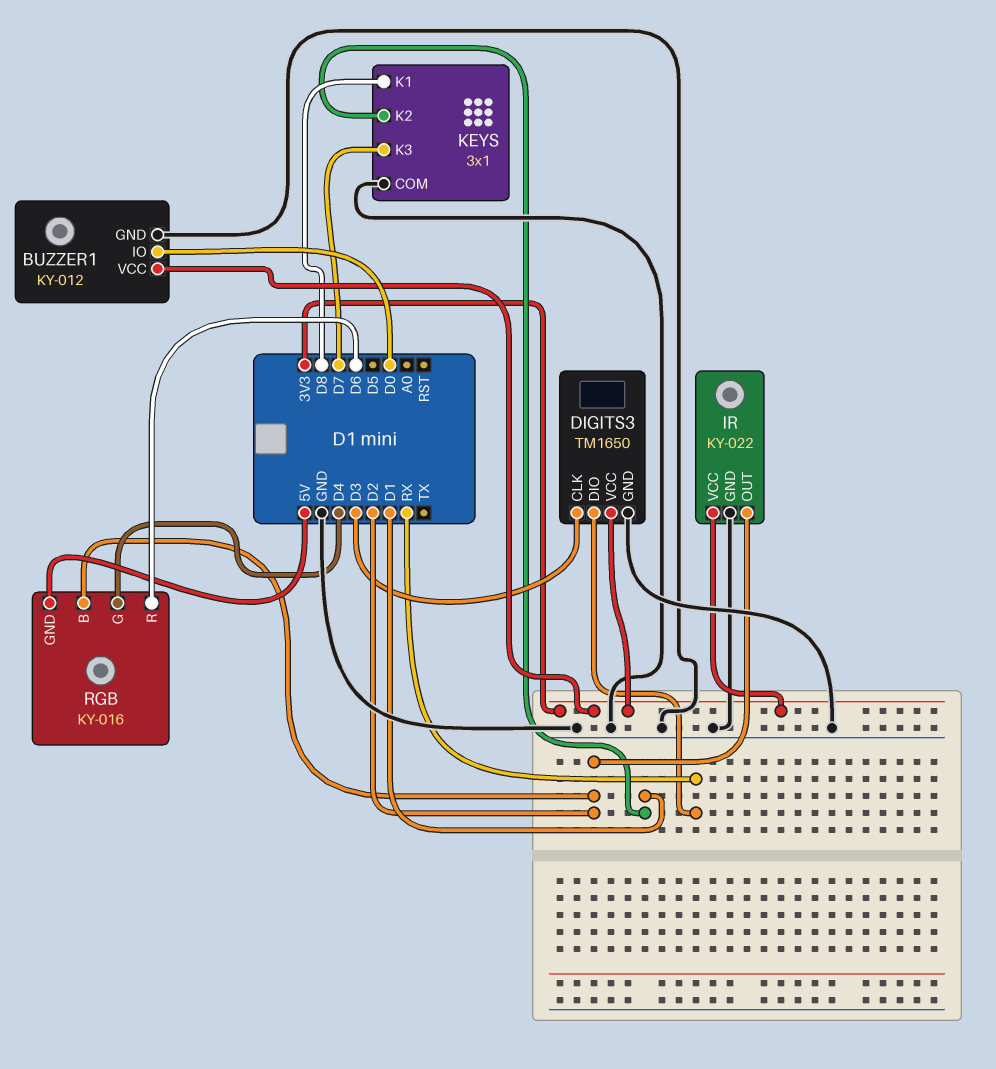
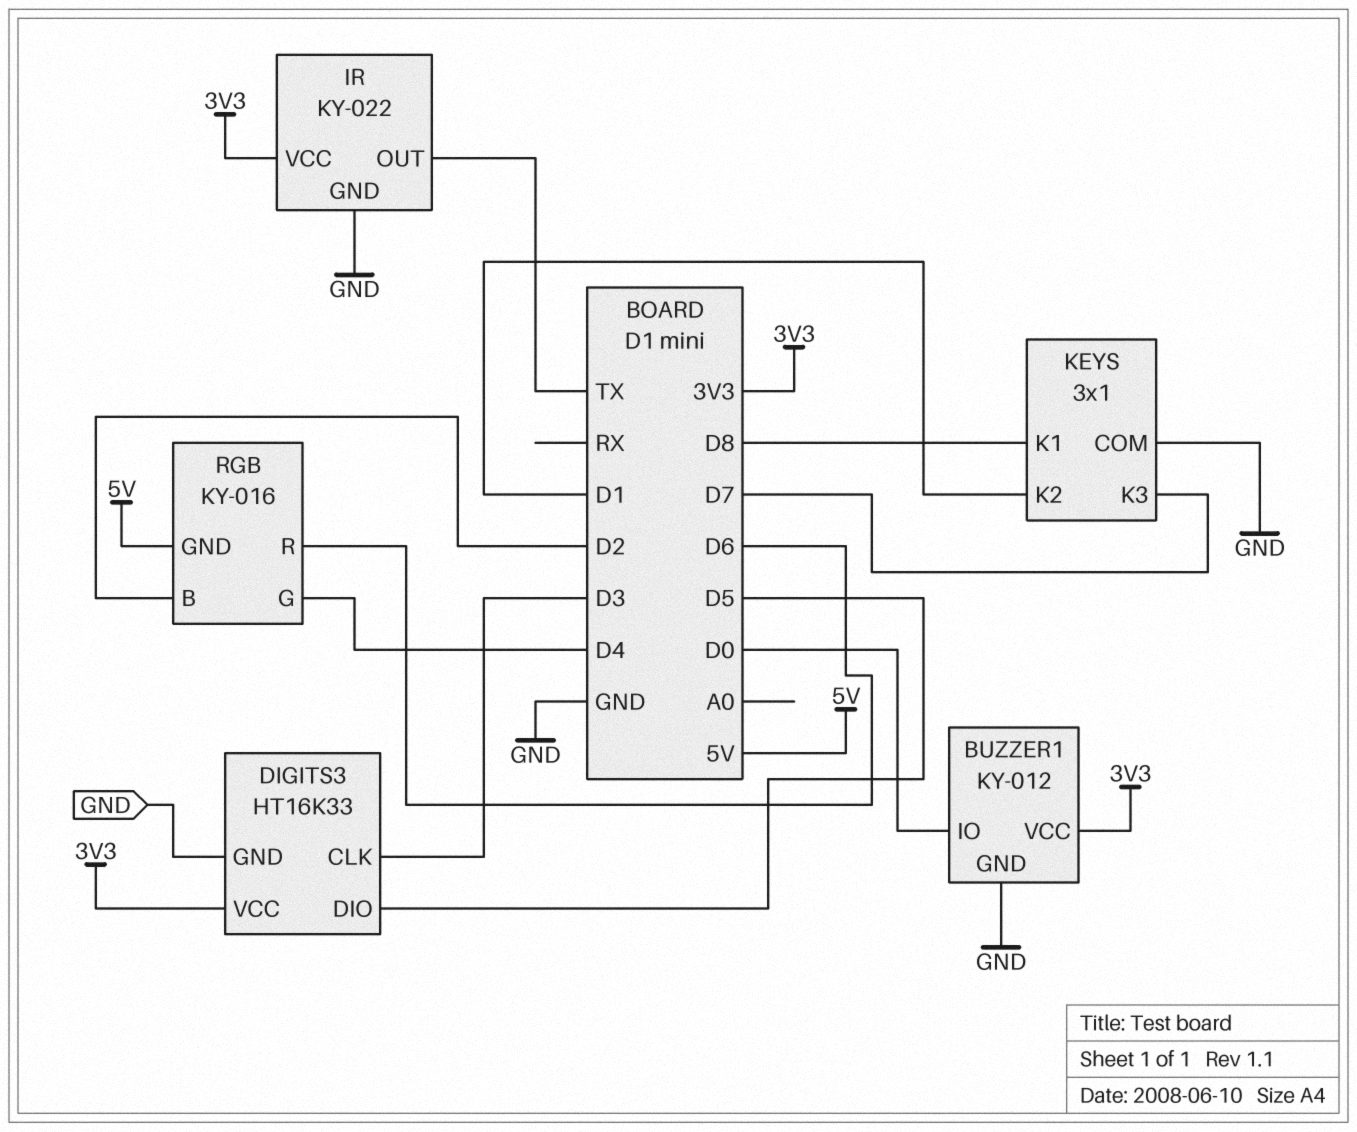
DIGITS3: TM1650 -> HT16K33
DIGITS3 pin DIO: RX -> D5
IR pin OUT: D2 -> TX

